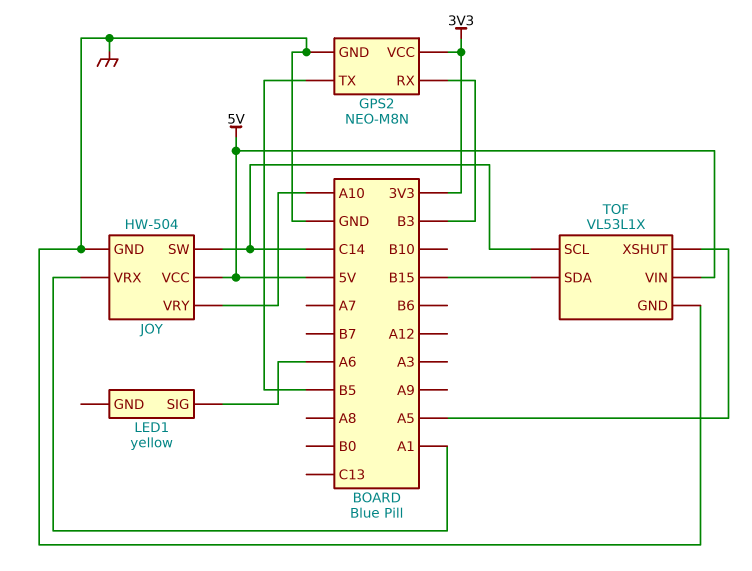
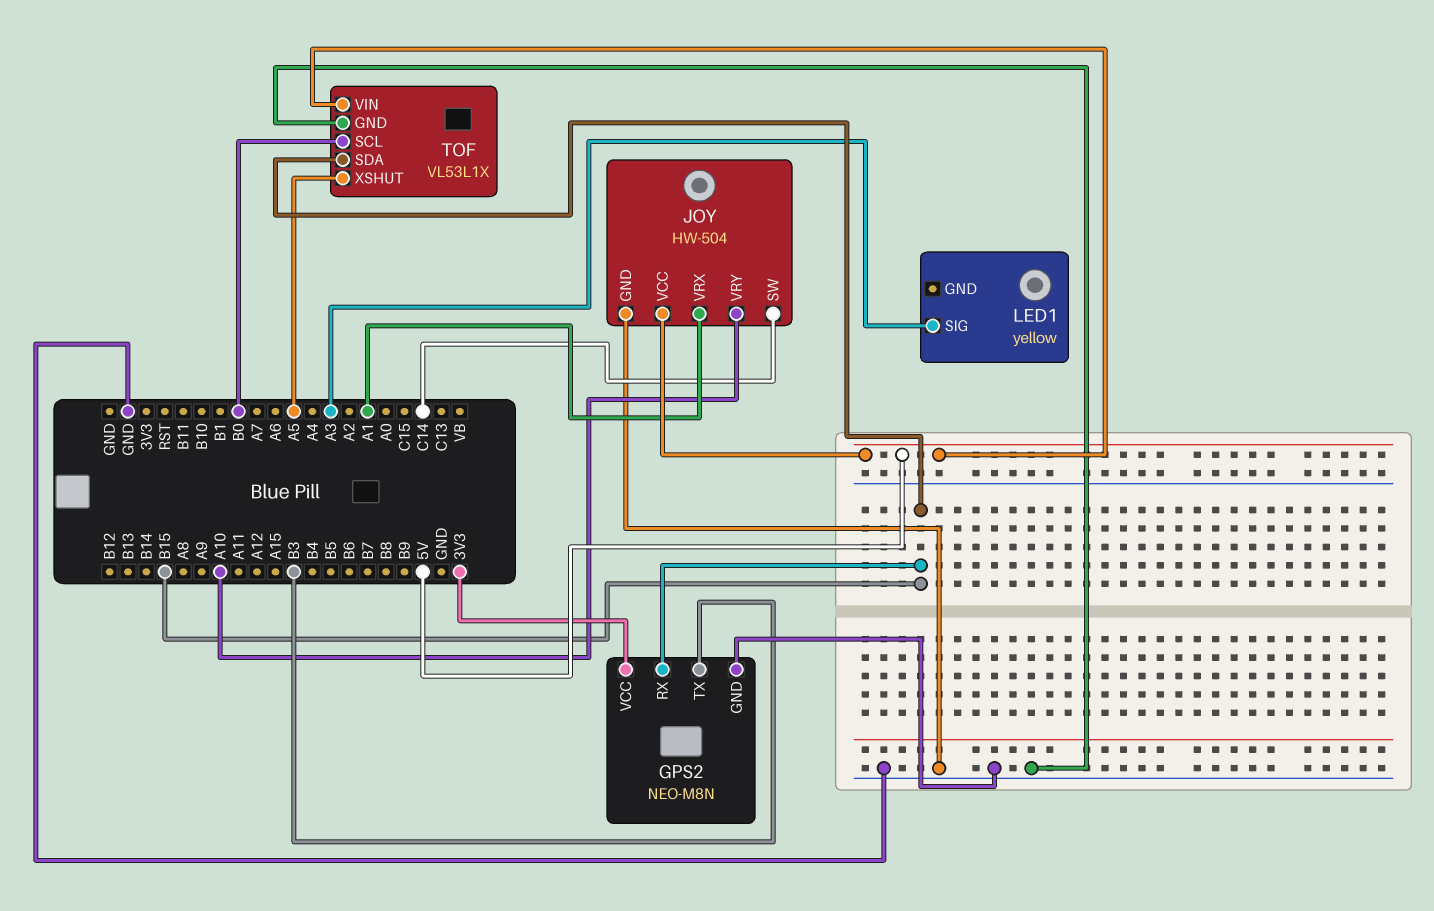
GPS2 pin RX: B3 -> B15
GPS2 pin TX: B5 -> B3
LED1 pin SIG: A6 -> A3
TOF pin SCL: C14 -> B0

